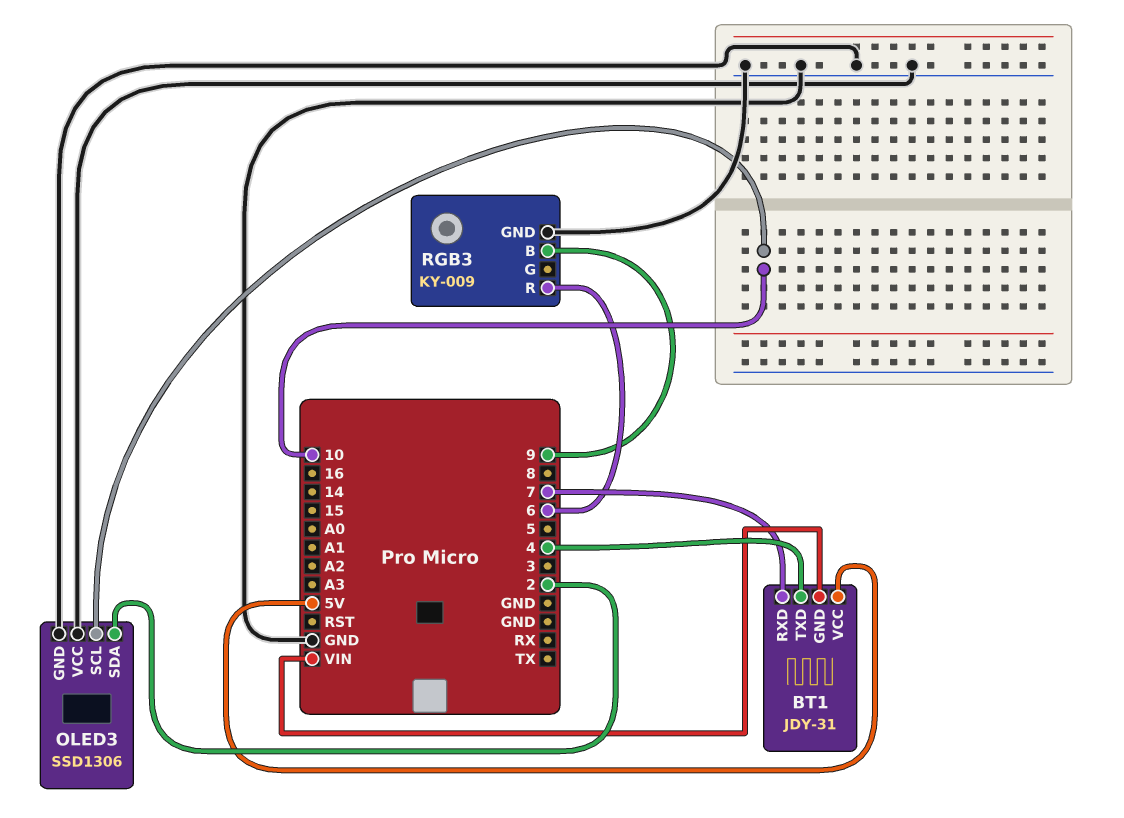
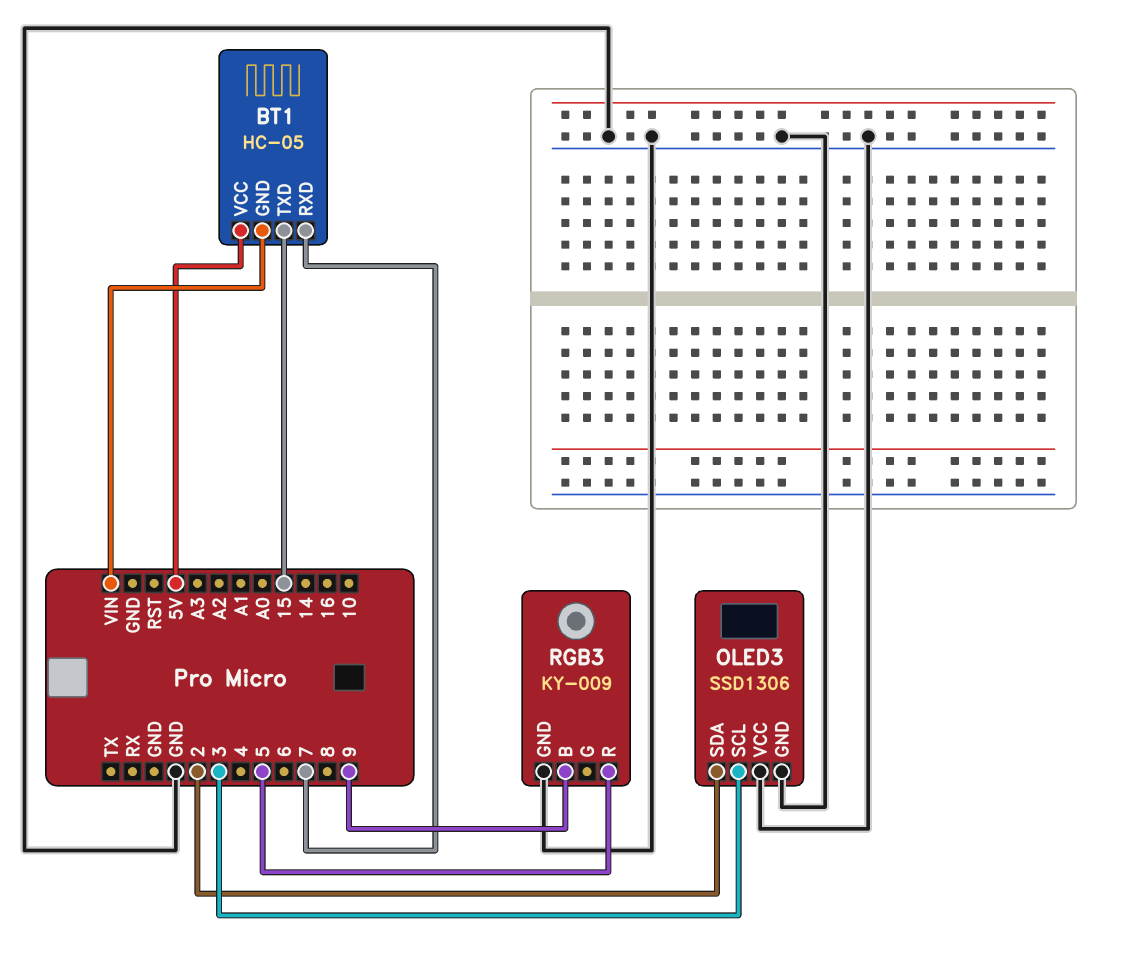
BT1: JDY-31 -> HC-05
BT1 pin TXD: 4 -> 15
OLED3 pin SCL: 10 -> 3
RGB3 pin R: 6 -> 5

